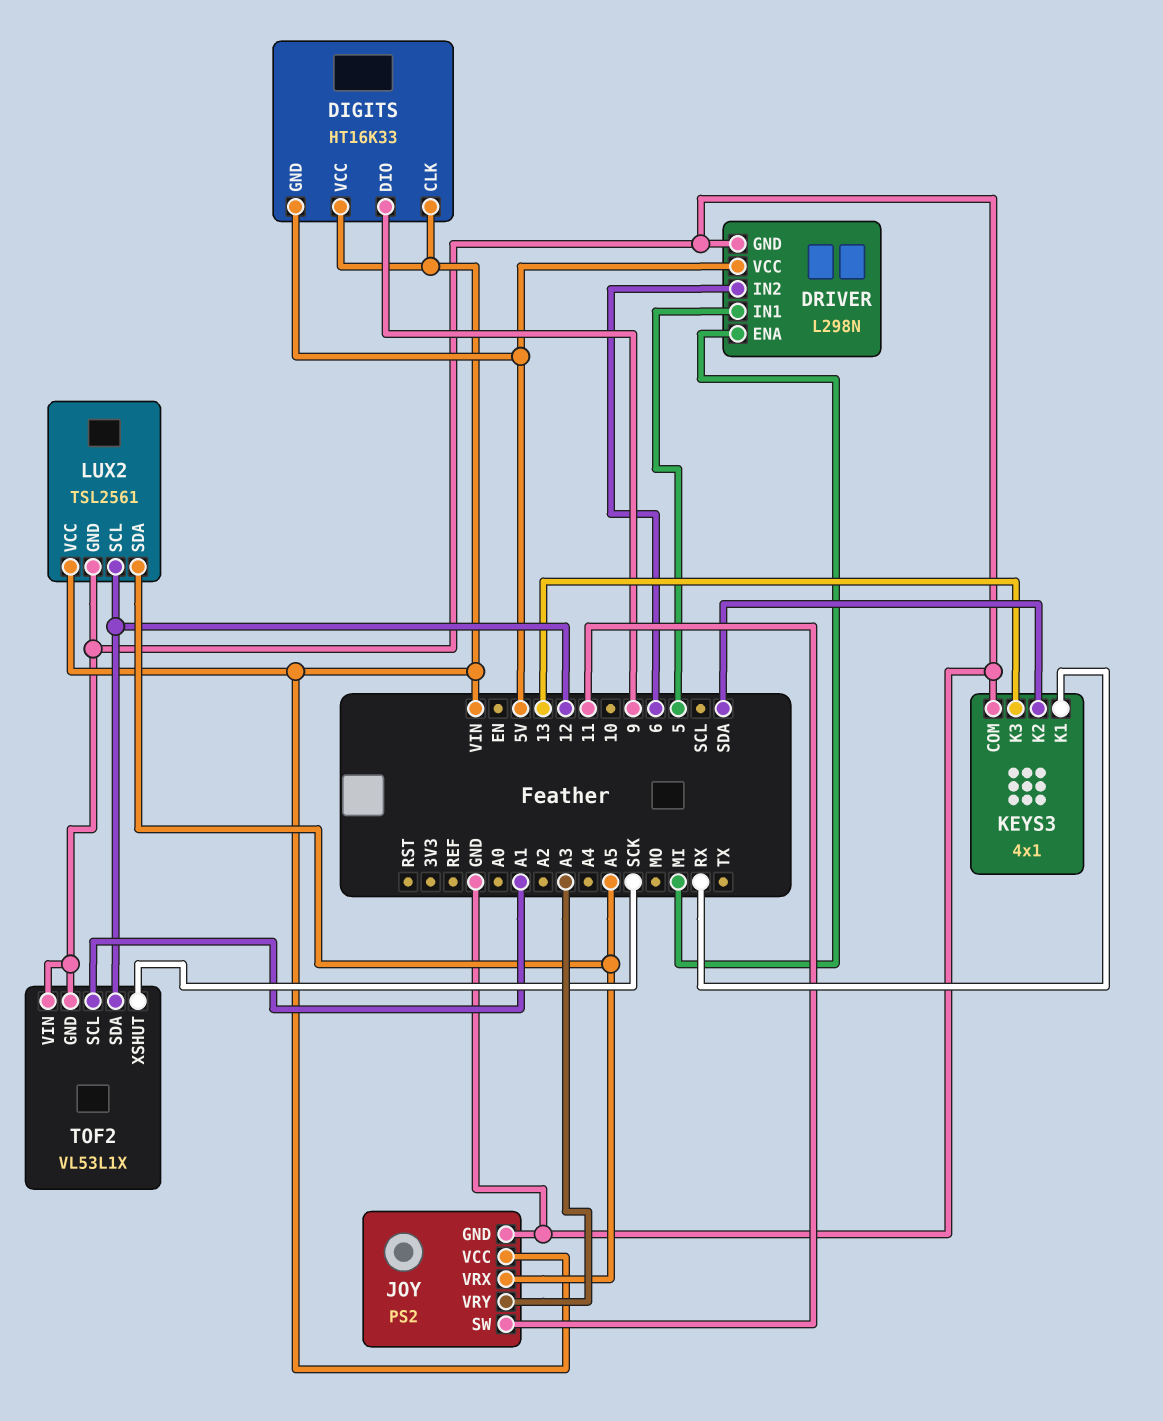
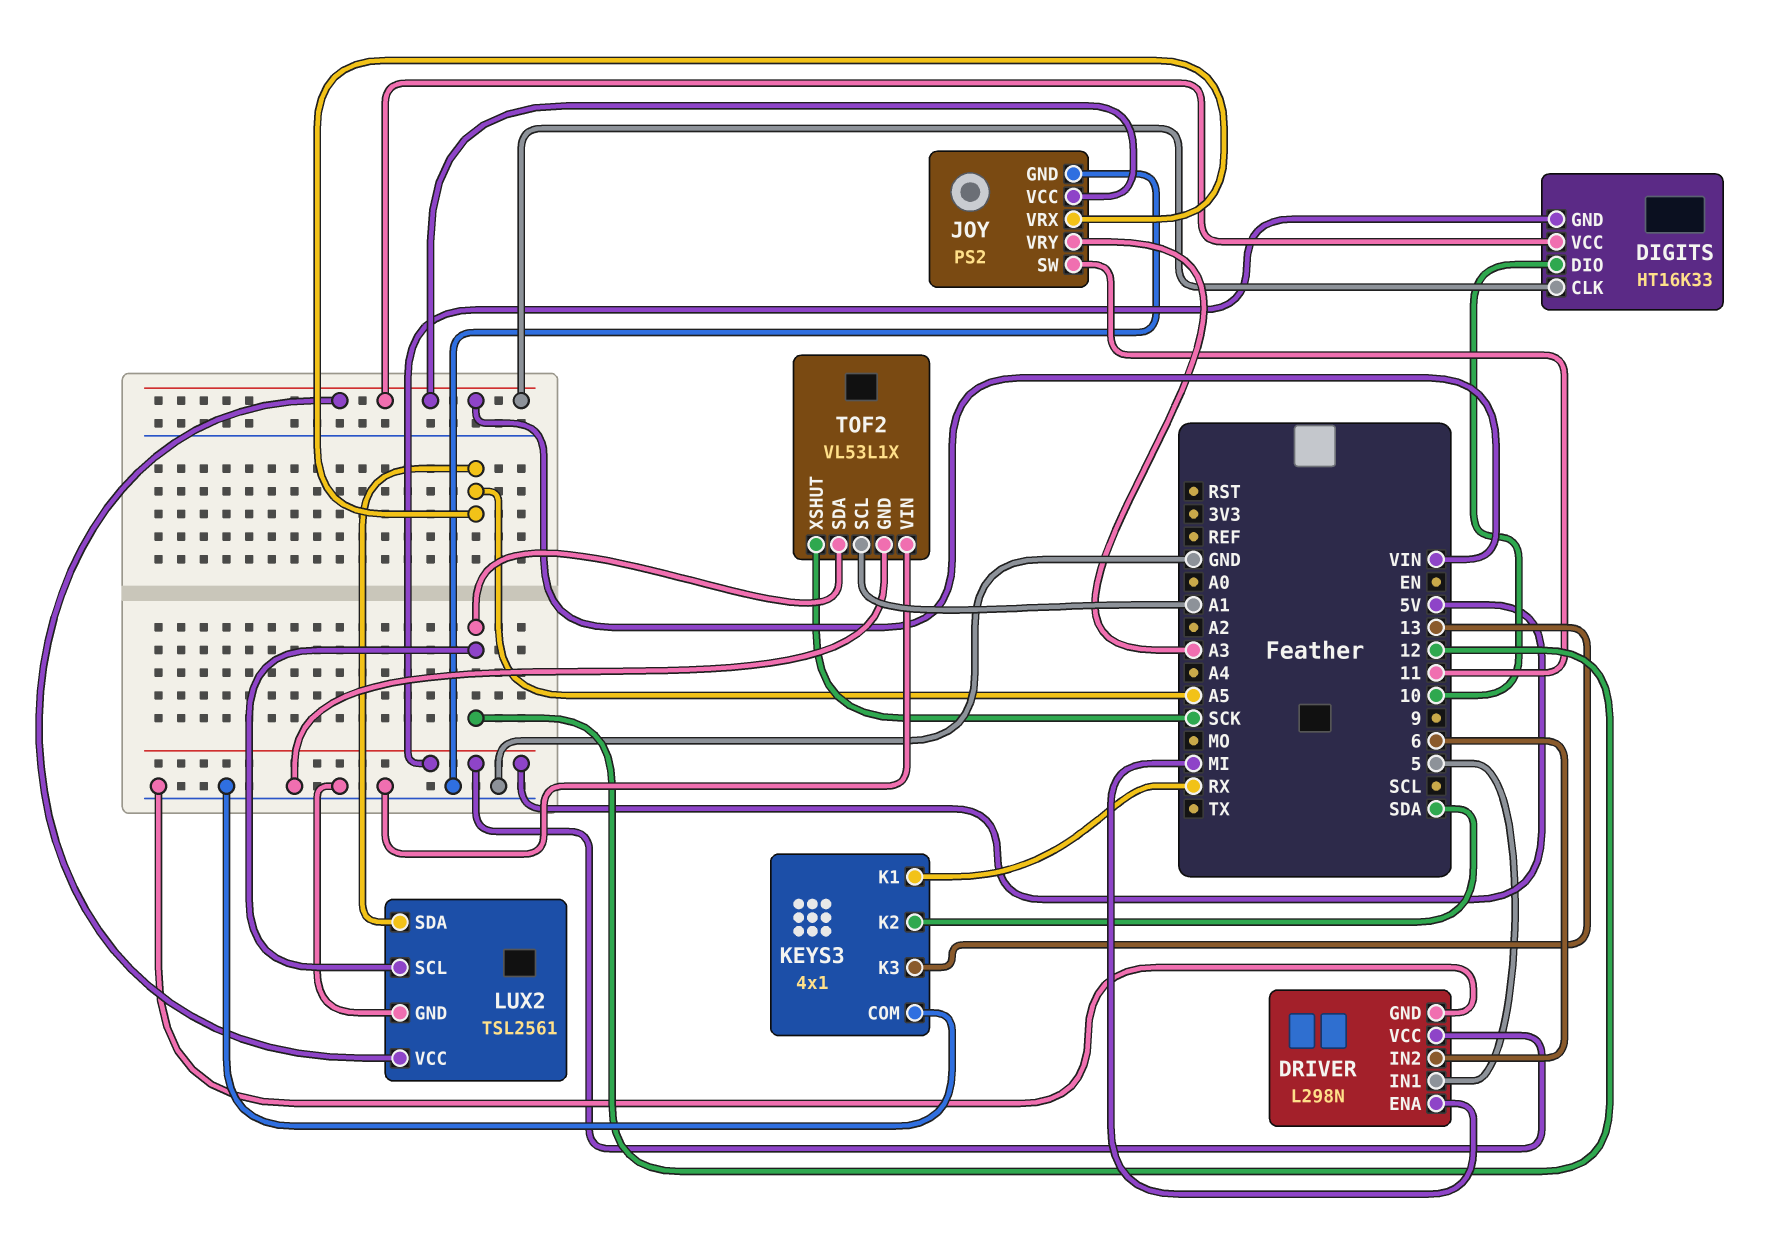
DIGITS pin DIO: 9 -> 10

